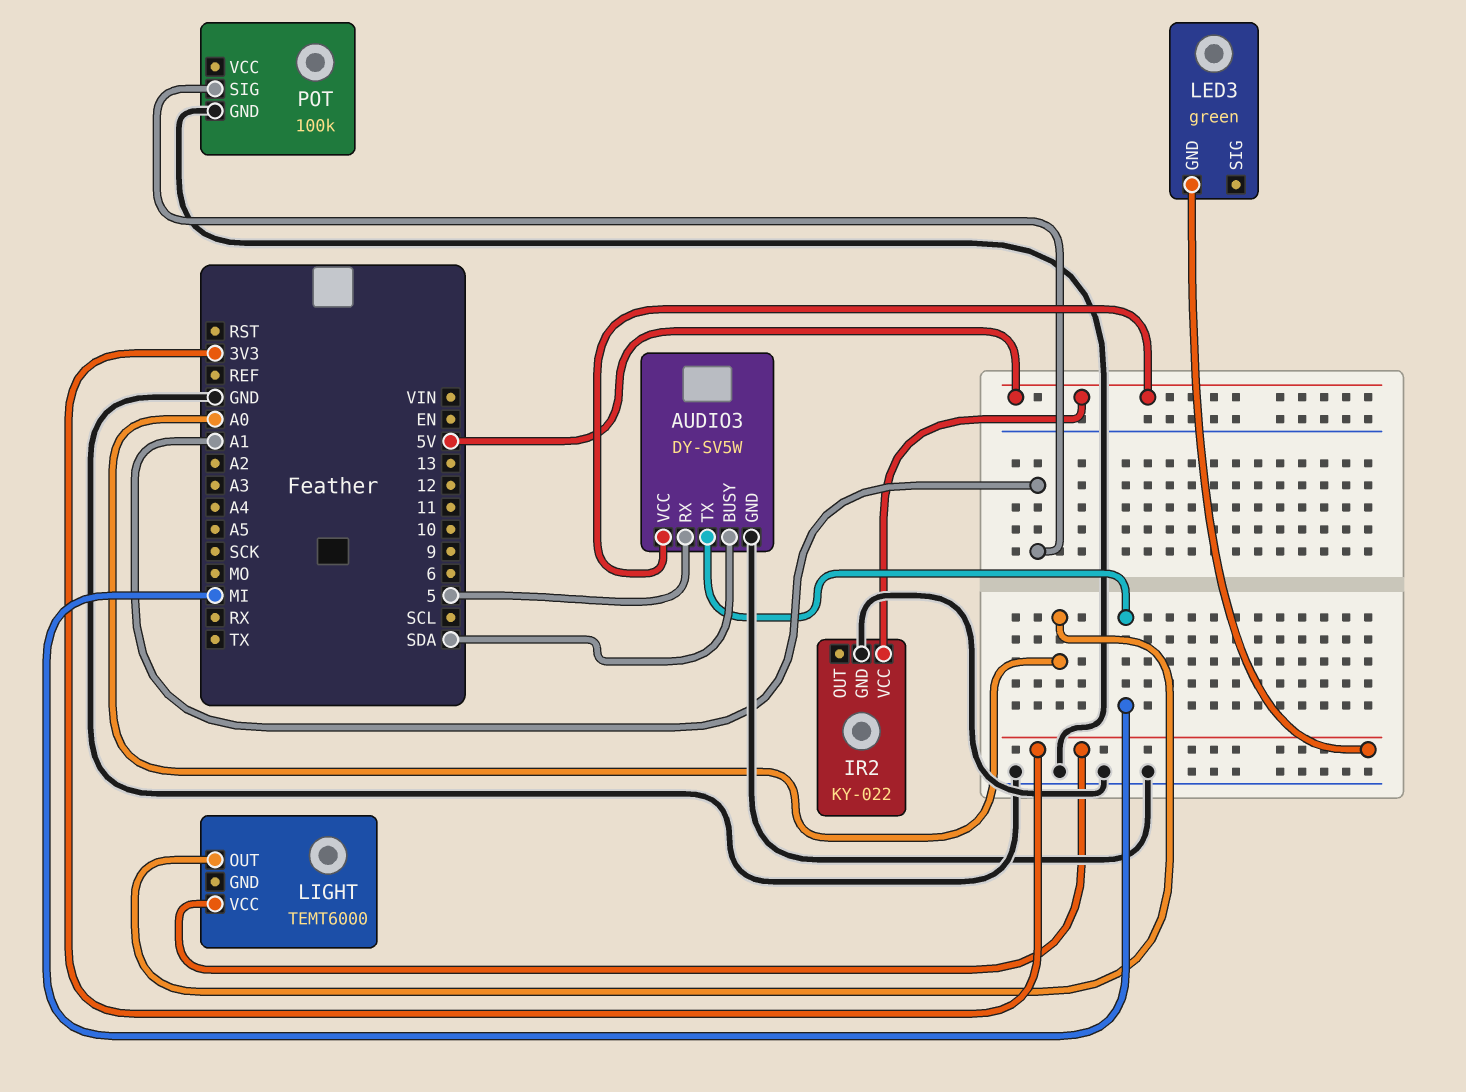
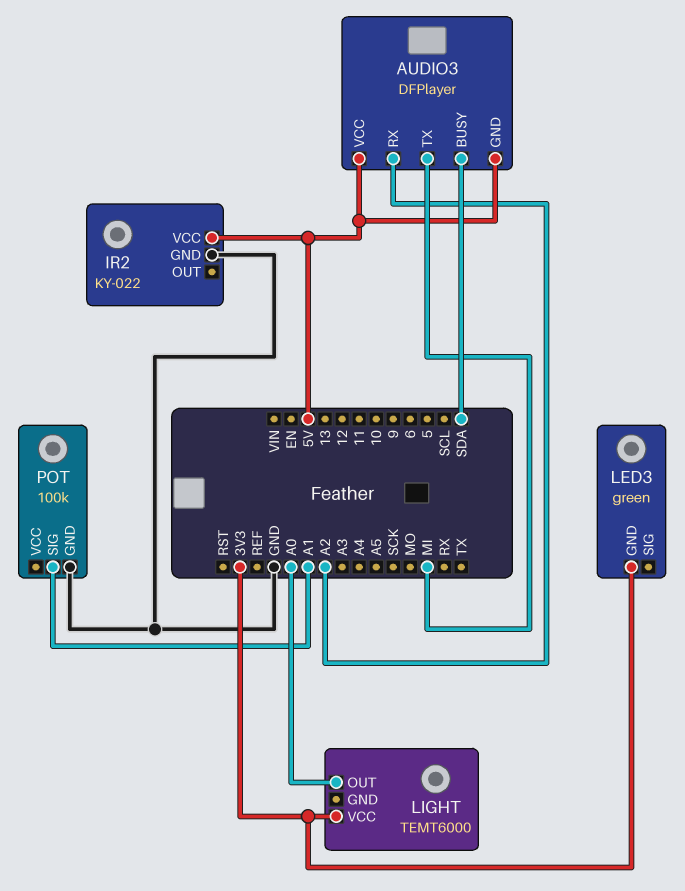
AUDIO3: DY-SV5W -> DFPlayer
AUDIO3 pin GND: GND -> 5V
AUDIO3 pin RX: 5 -> A2

